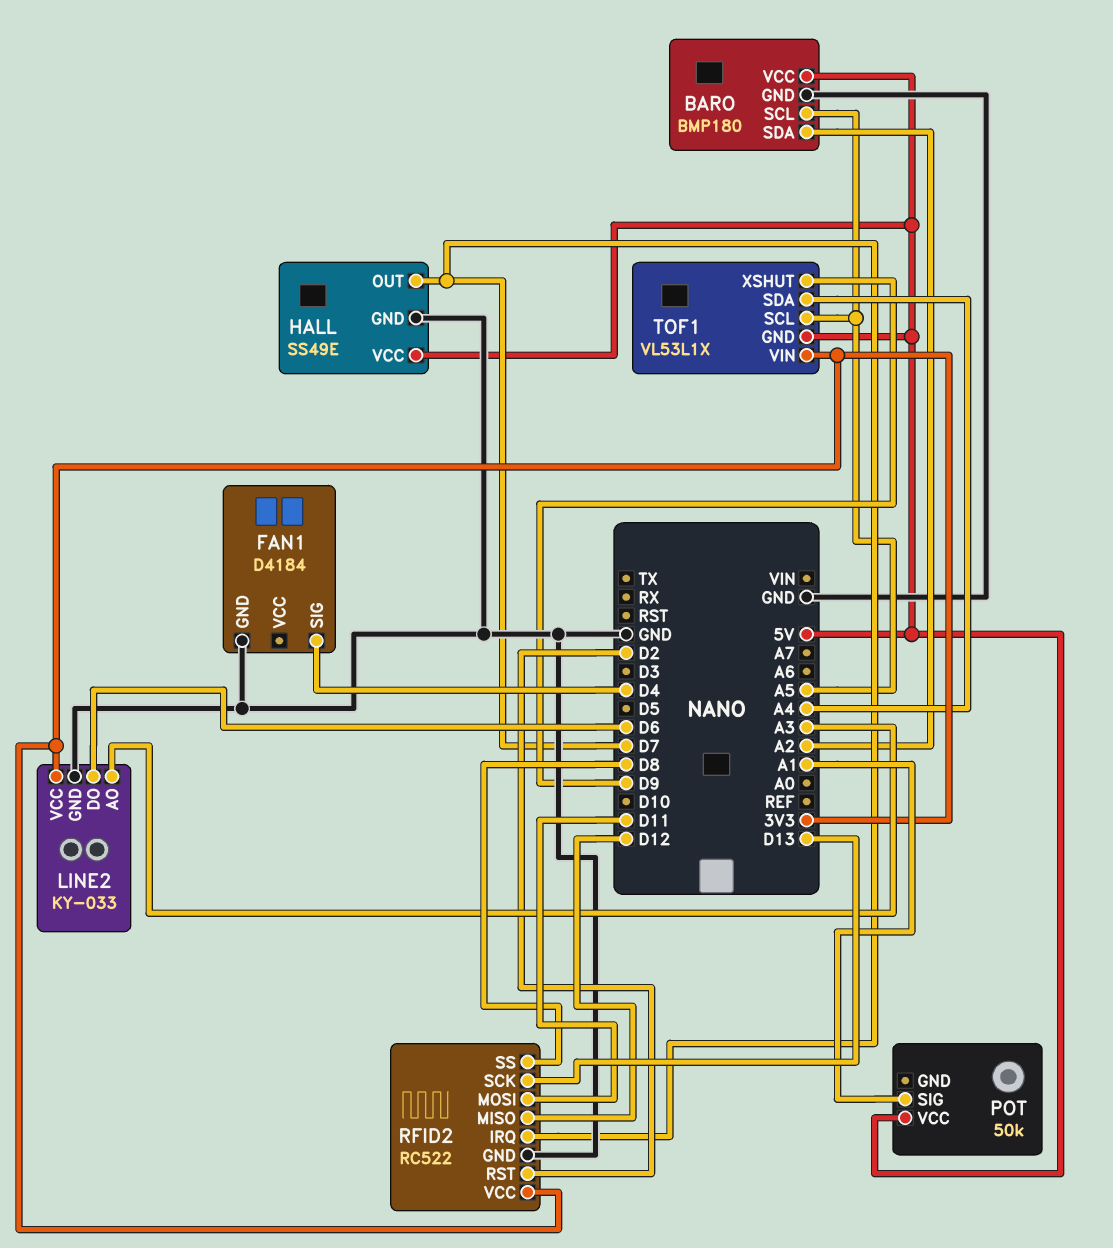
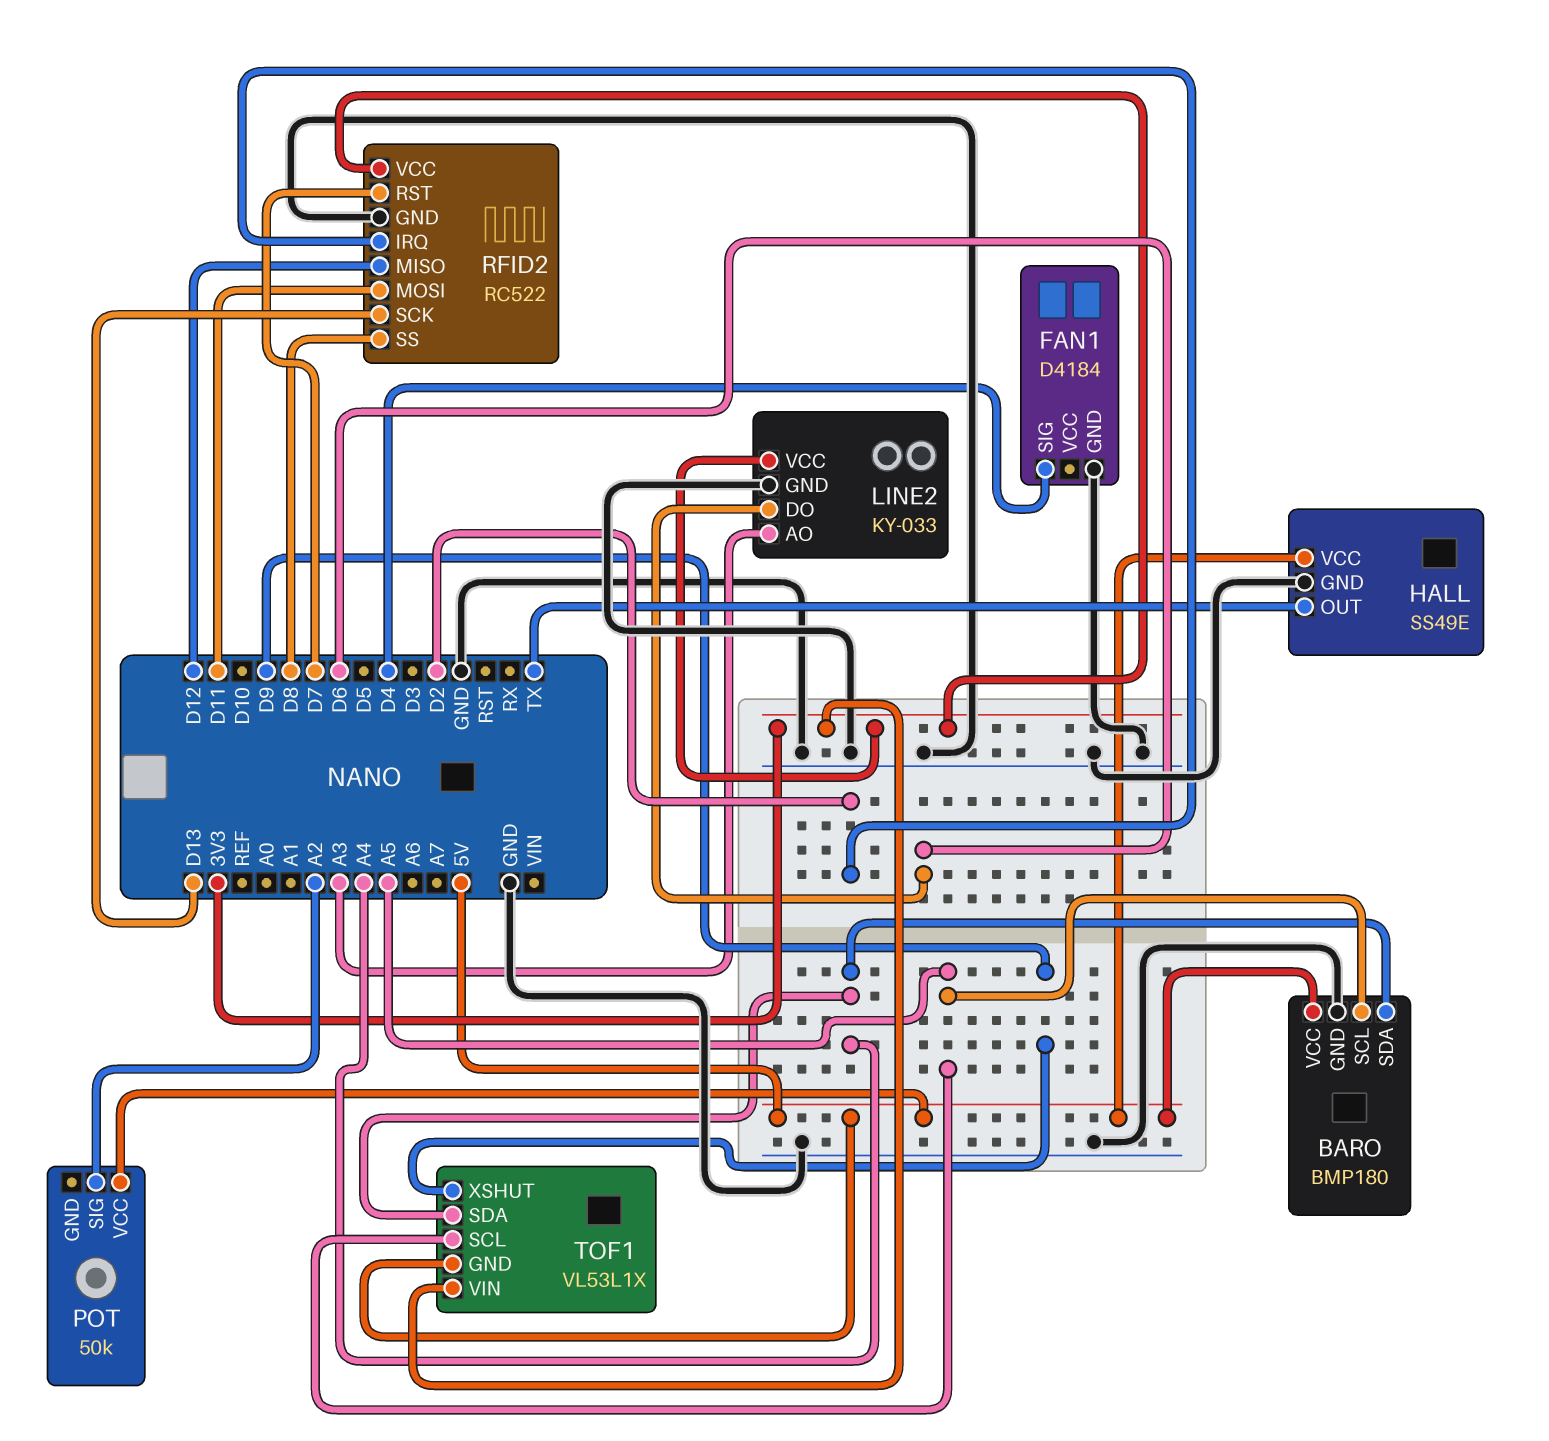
BARO pin SDA: A2 -> A4
HALL pin OUT: D7 -> TX
POT pin SIG: A1 -> A2
RFID2 pin IRQ: D7 -> D2
RFID2 pin RST: D2 -> D7

